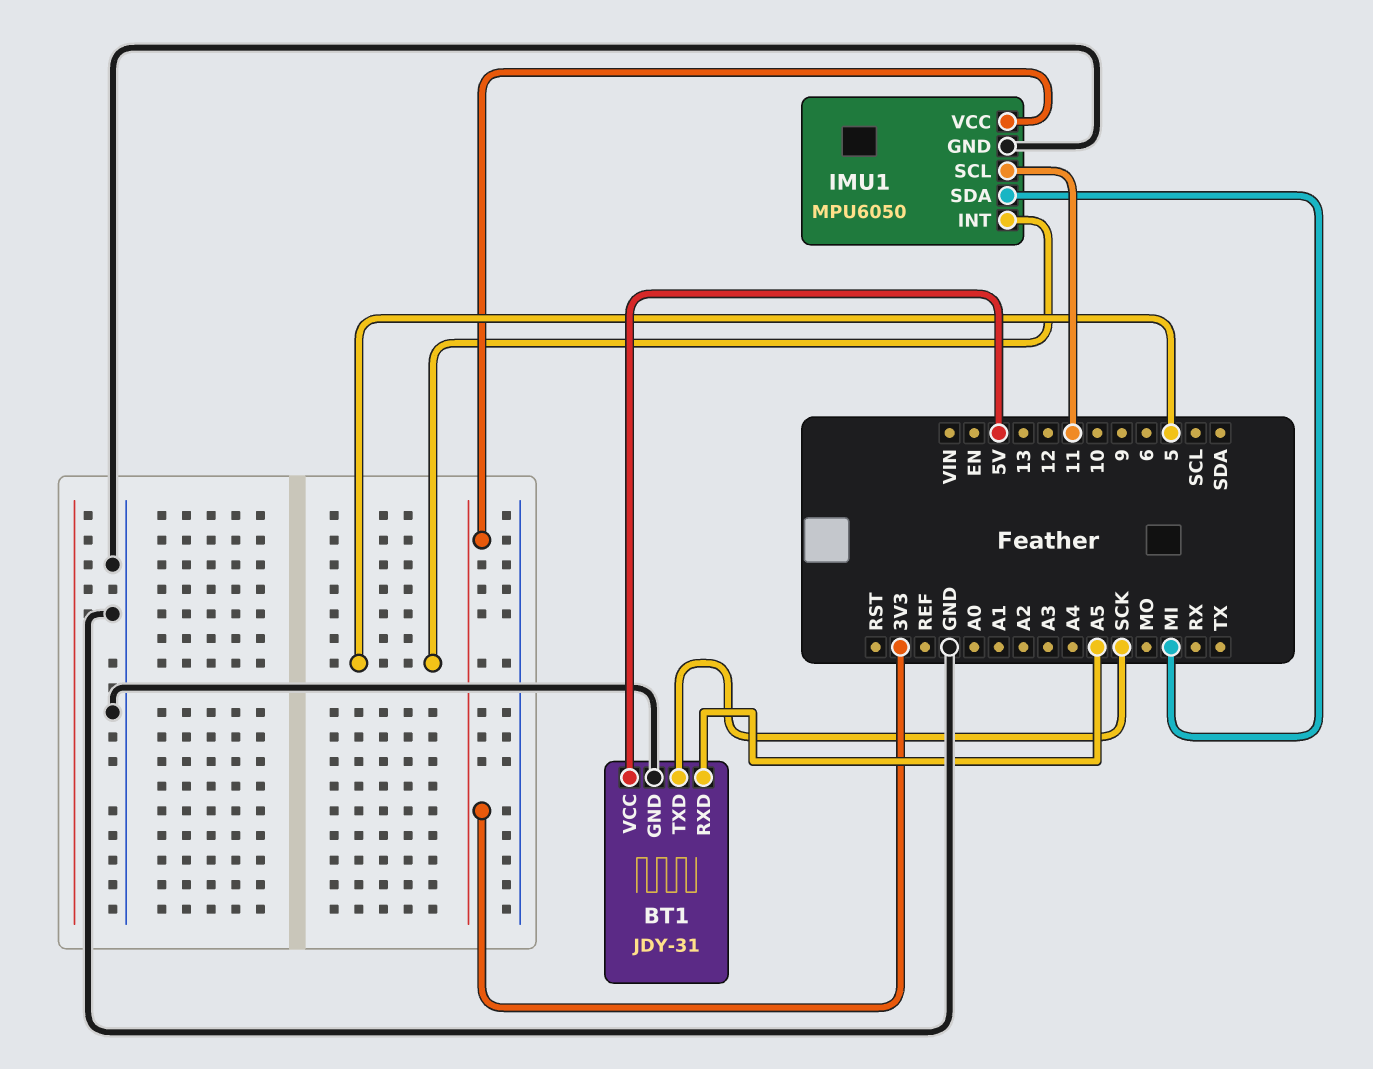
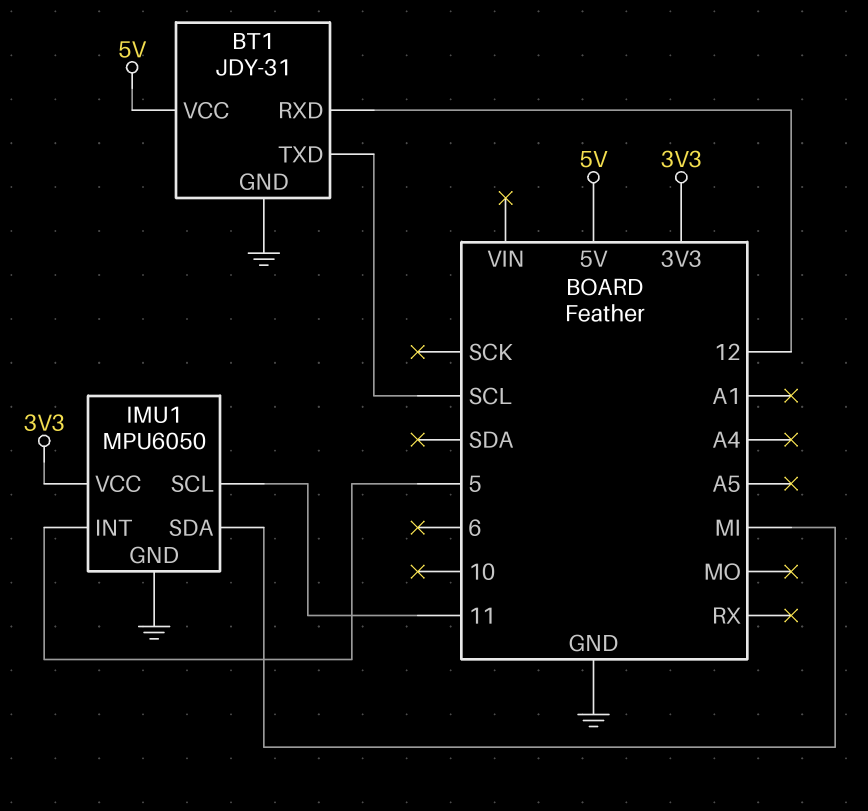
BT1 pin RXD: A5 -> 12
BT1 pin TXD: SCK -> SCL

